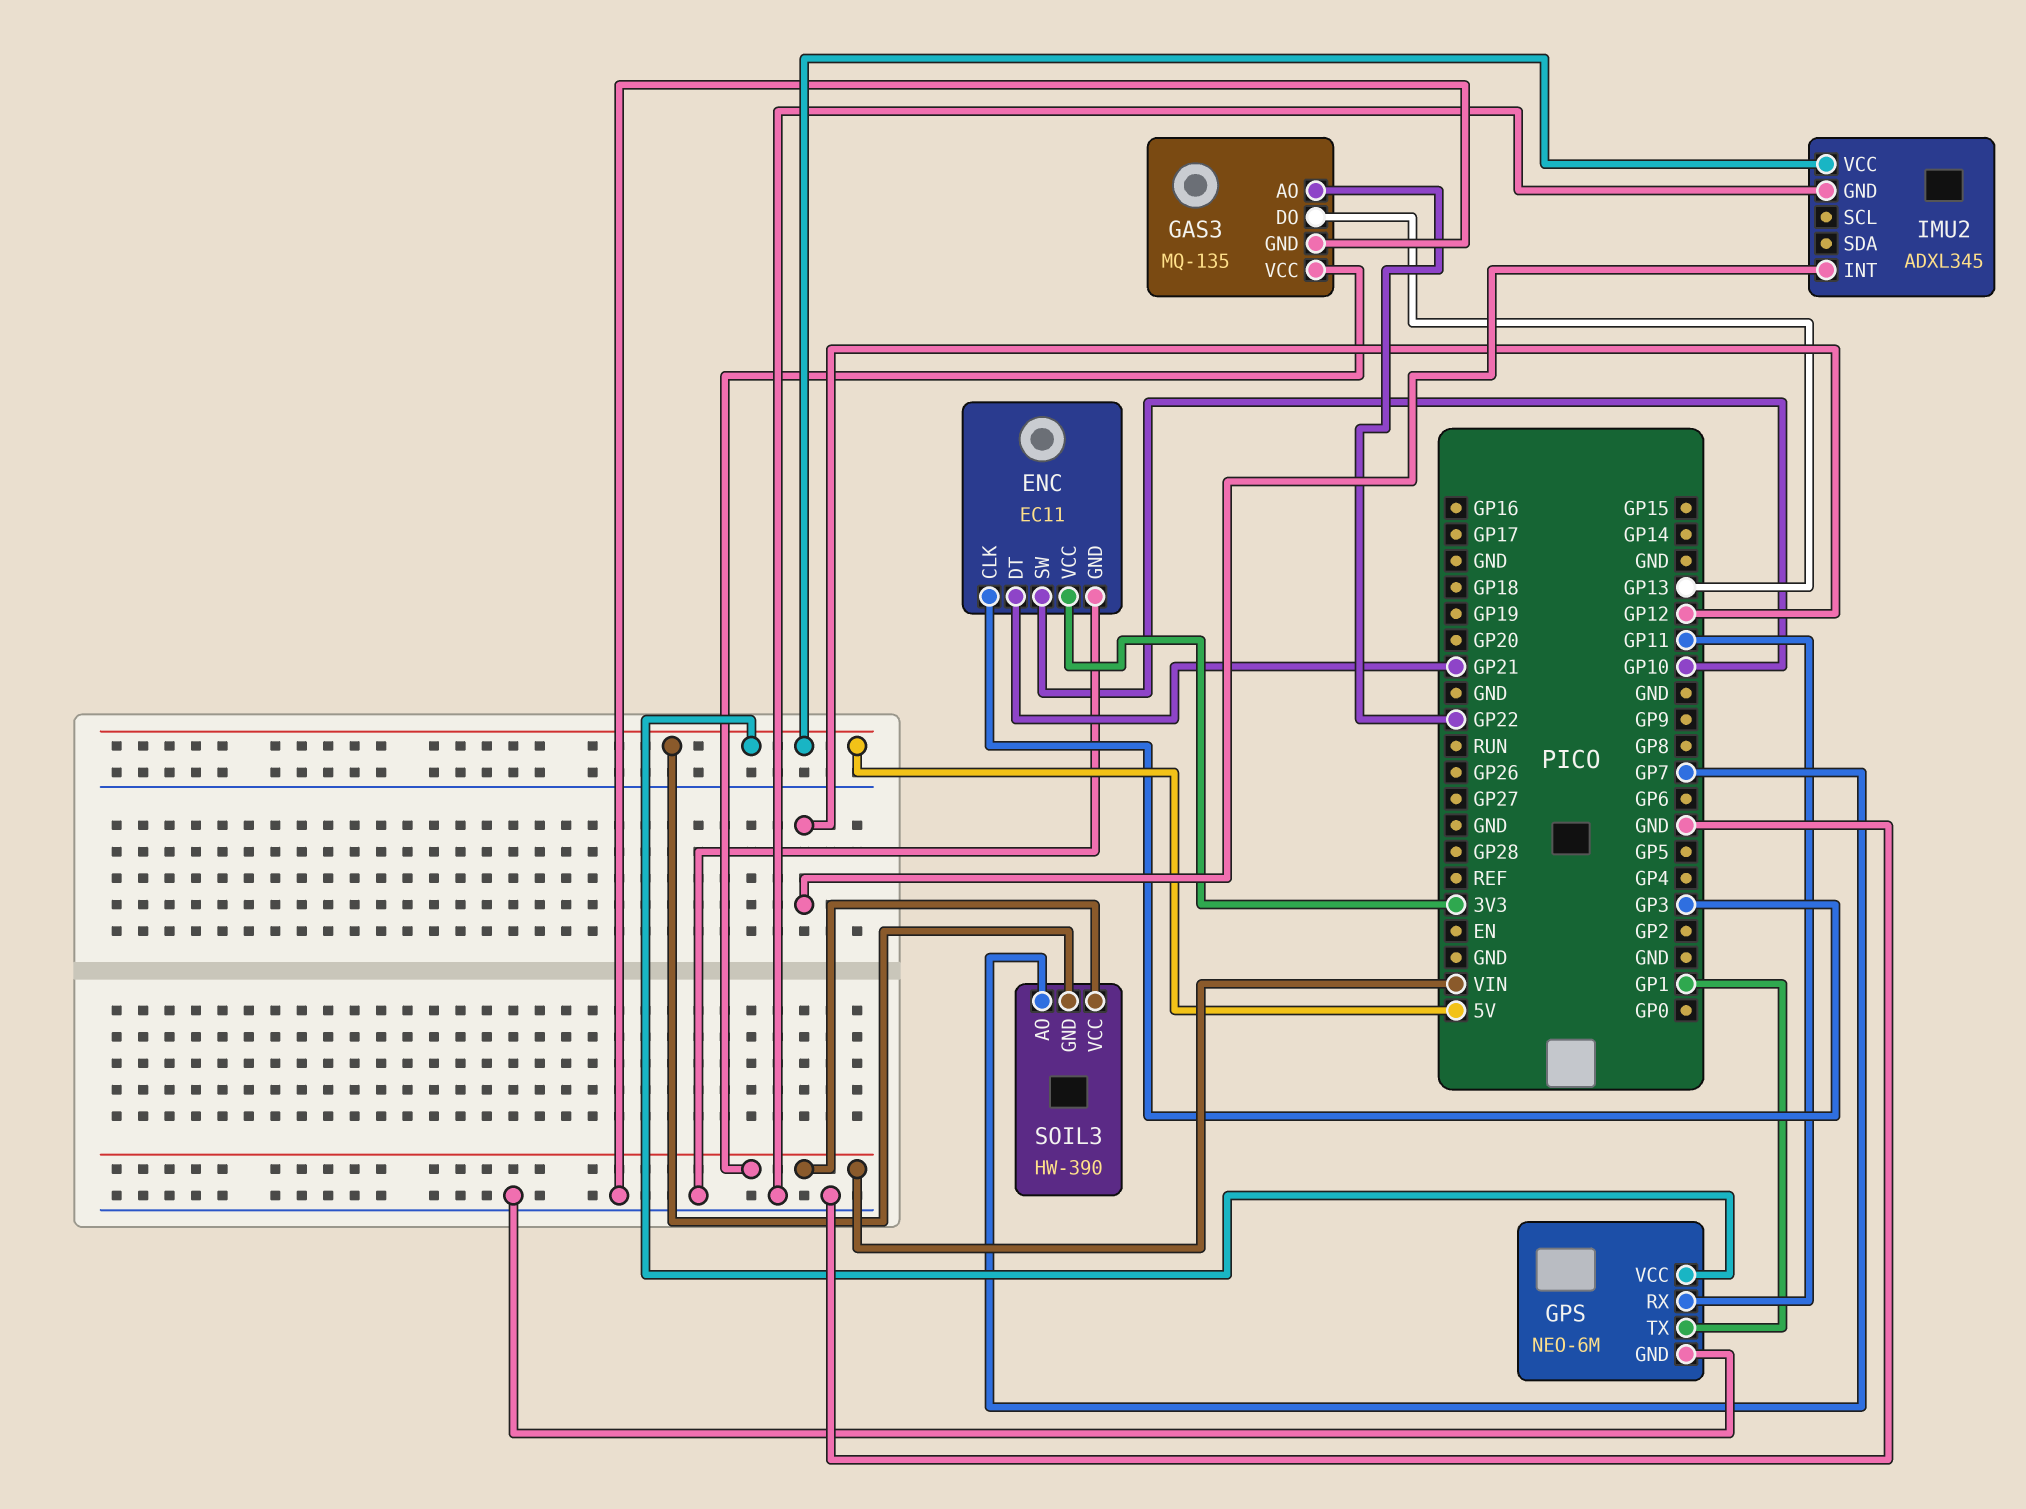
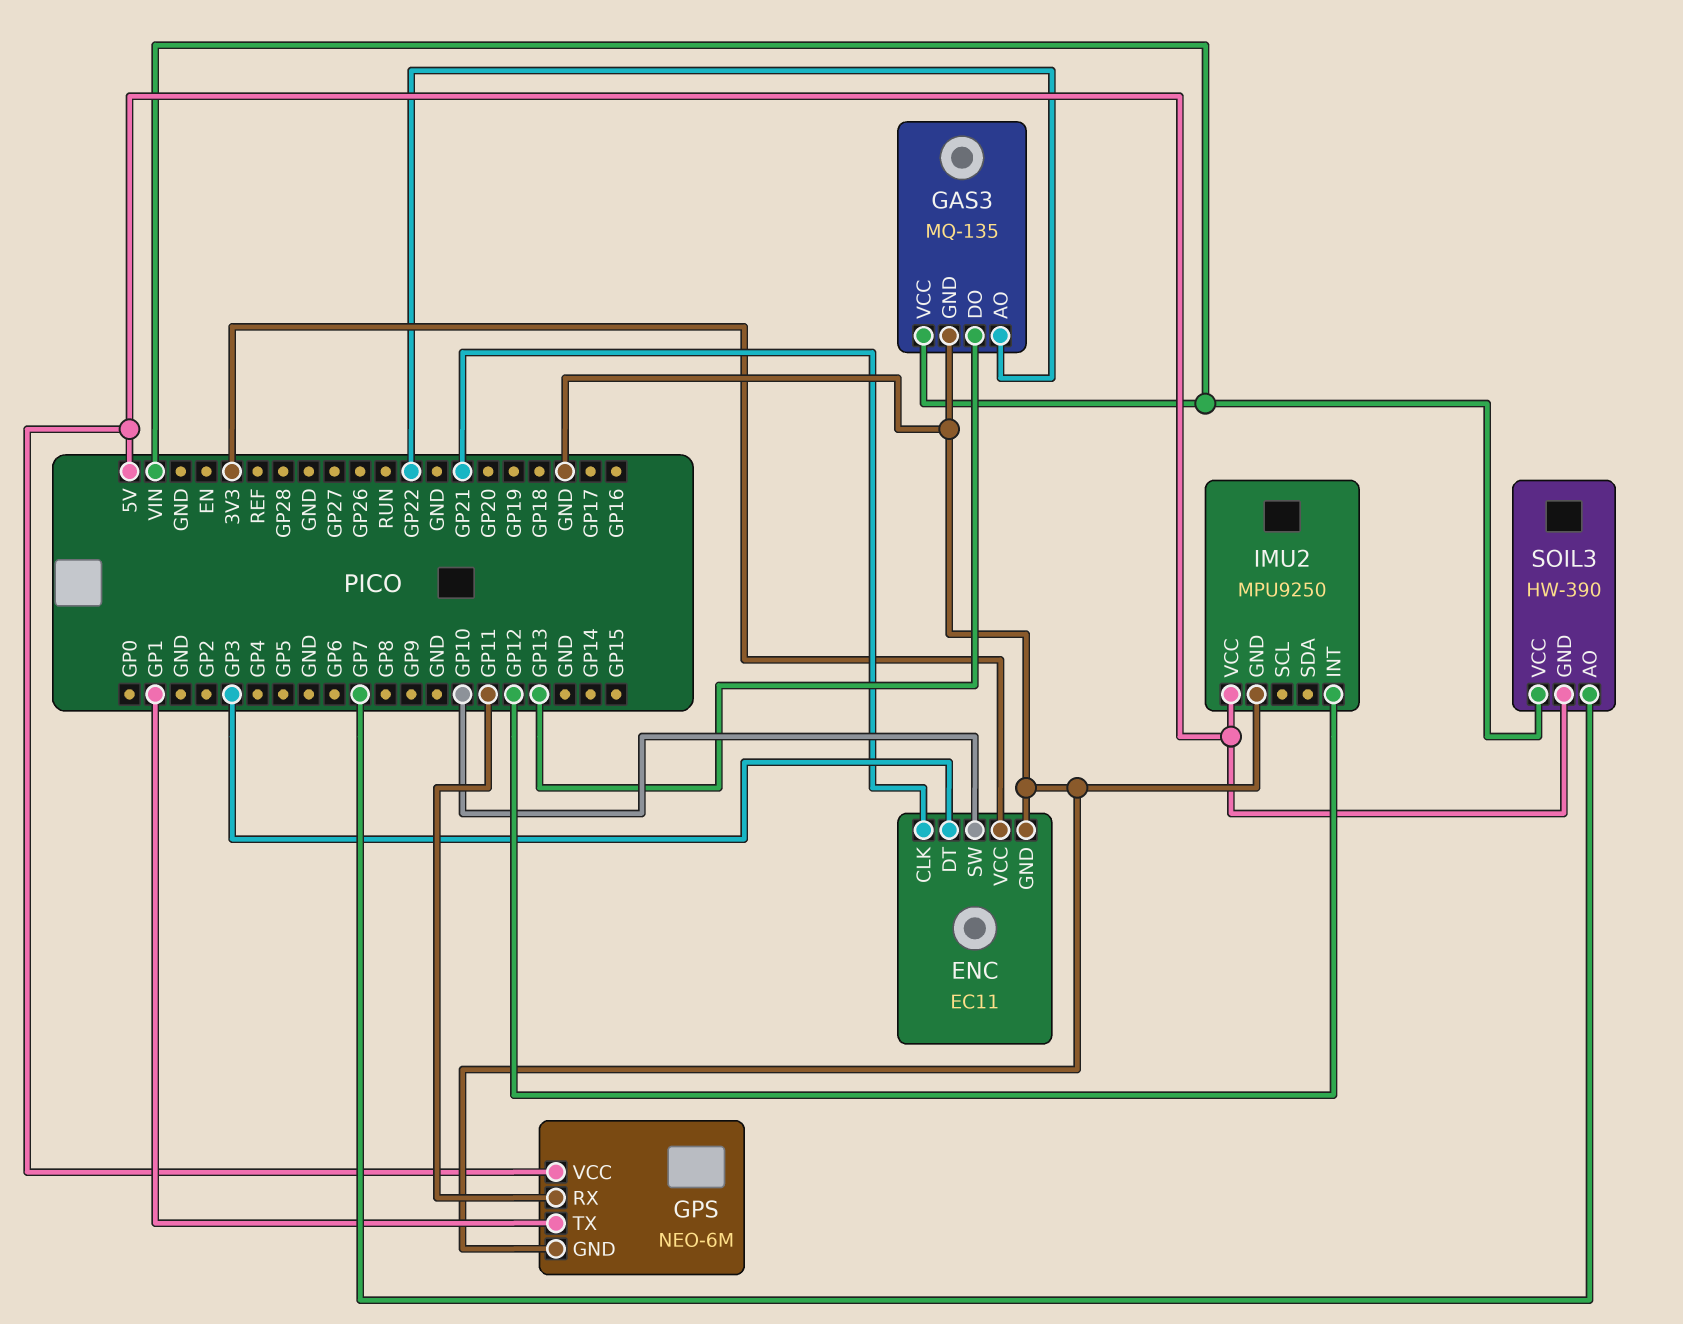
ENC pin CLK: GP3 -> GP21
ENC pin DT: GP21 -> GP3
IMU2: ADXL345 -> MPU9250

